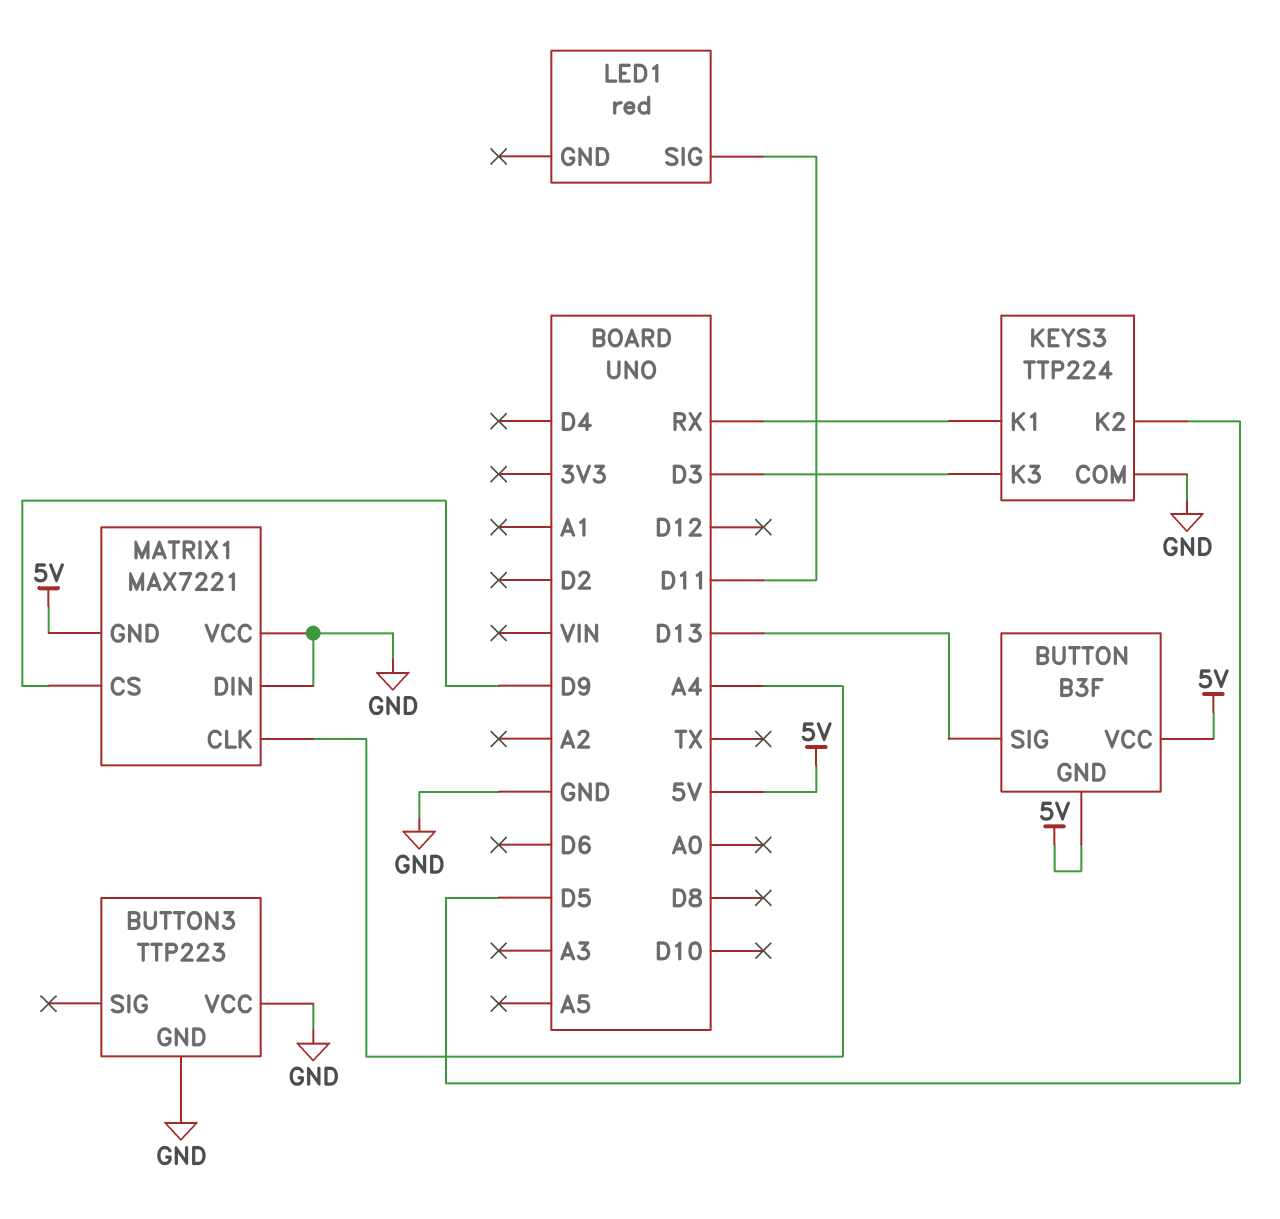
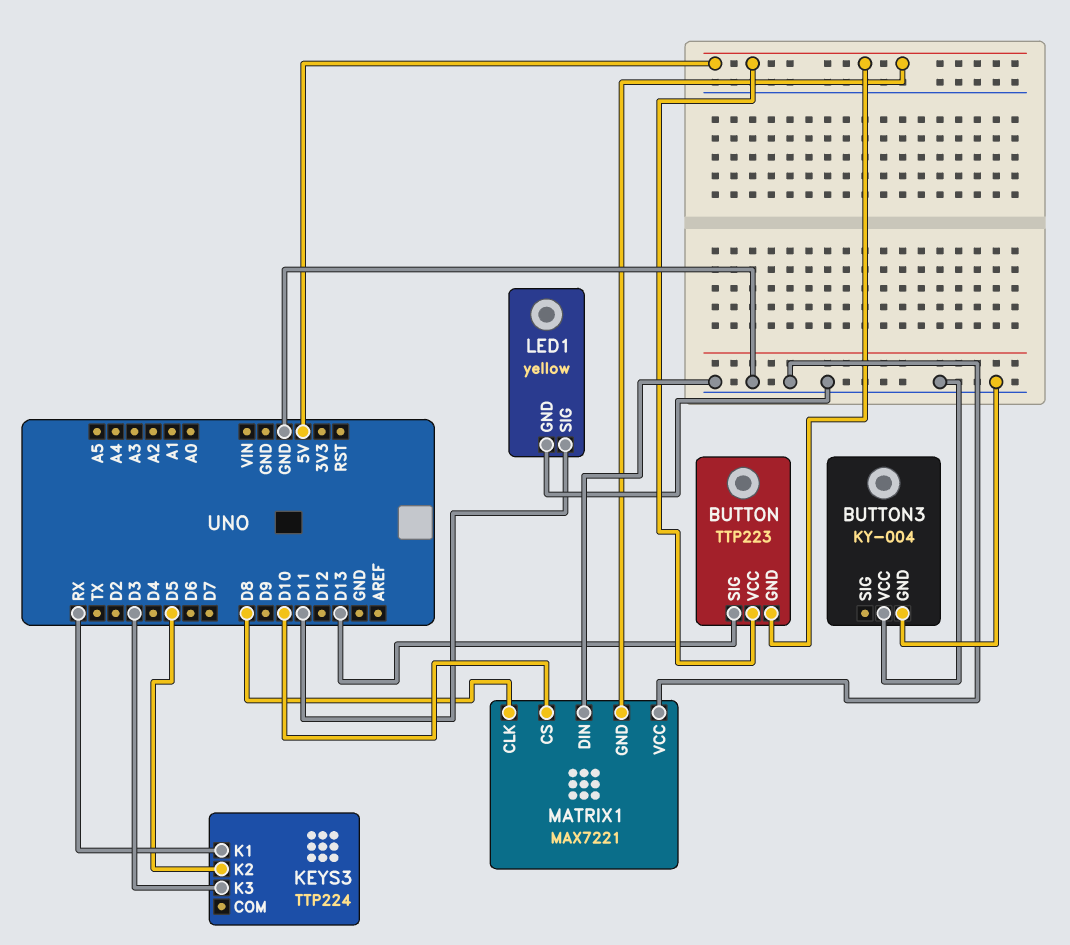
BUTTON: B3F -> TTP223
BUTTON3: TTP223 -> KY-004
KEYS3 pin COM: GND -> none
LED1: red -> yellow
LED1 pin GND: none -> GND
MATRIX1 pin CLK: A4 -> D8
MATRIX1 pin CS: D9 -> D10

